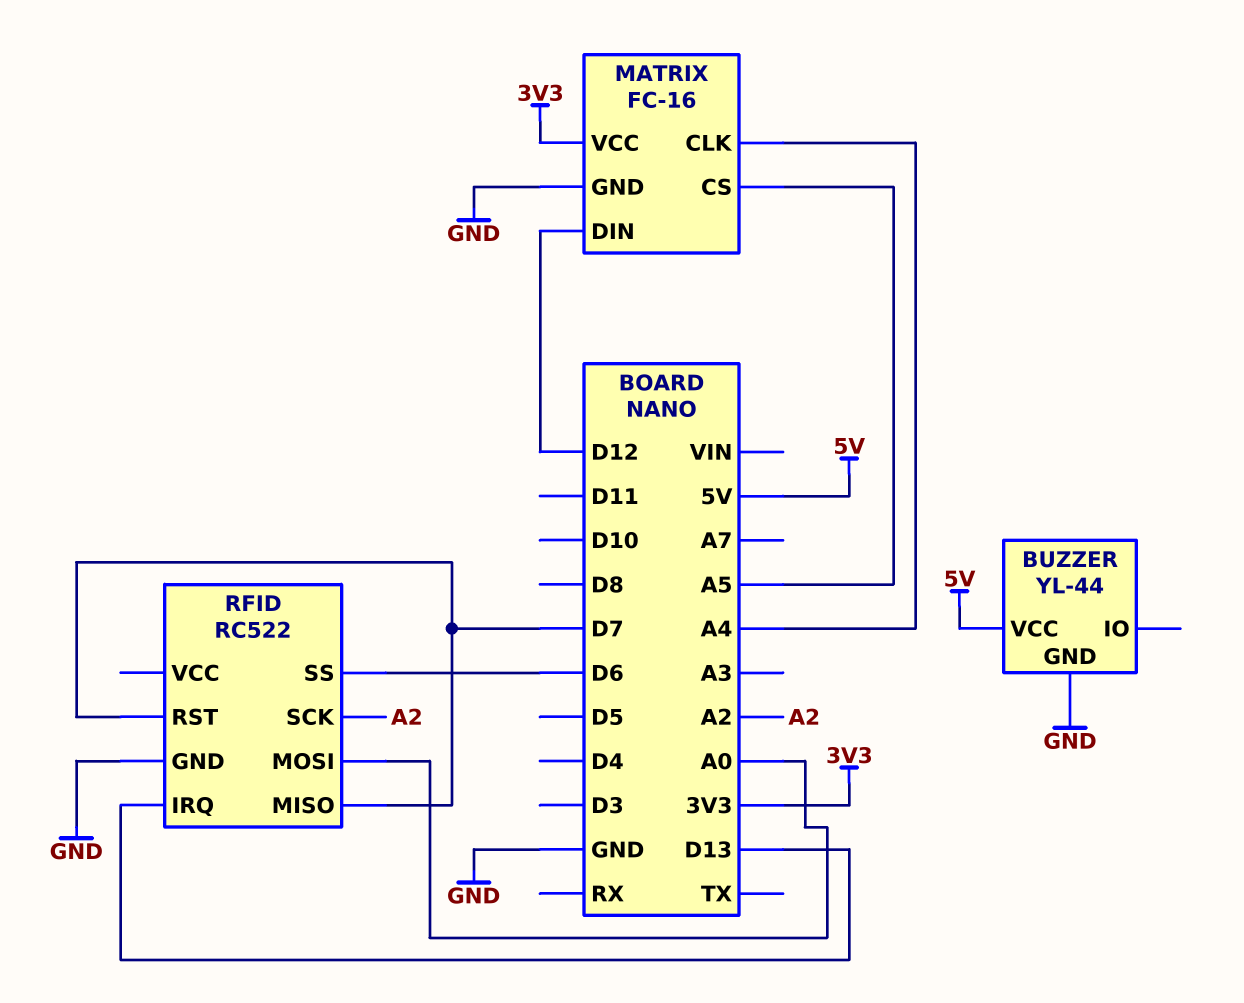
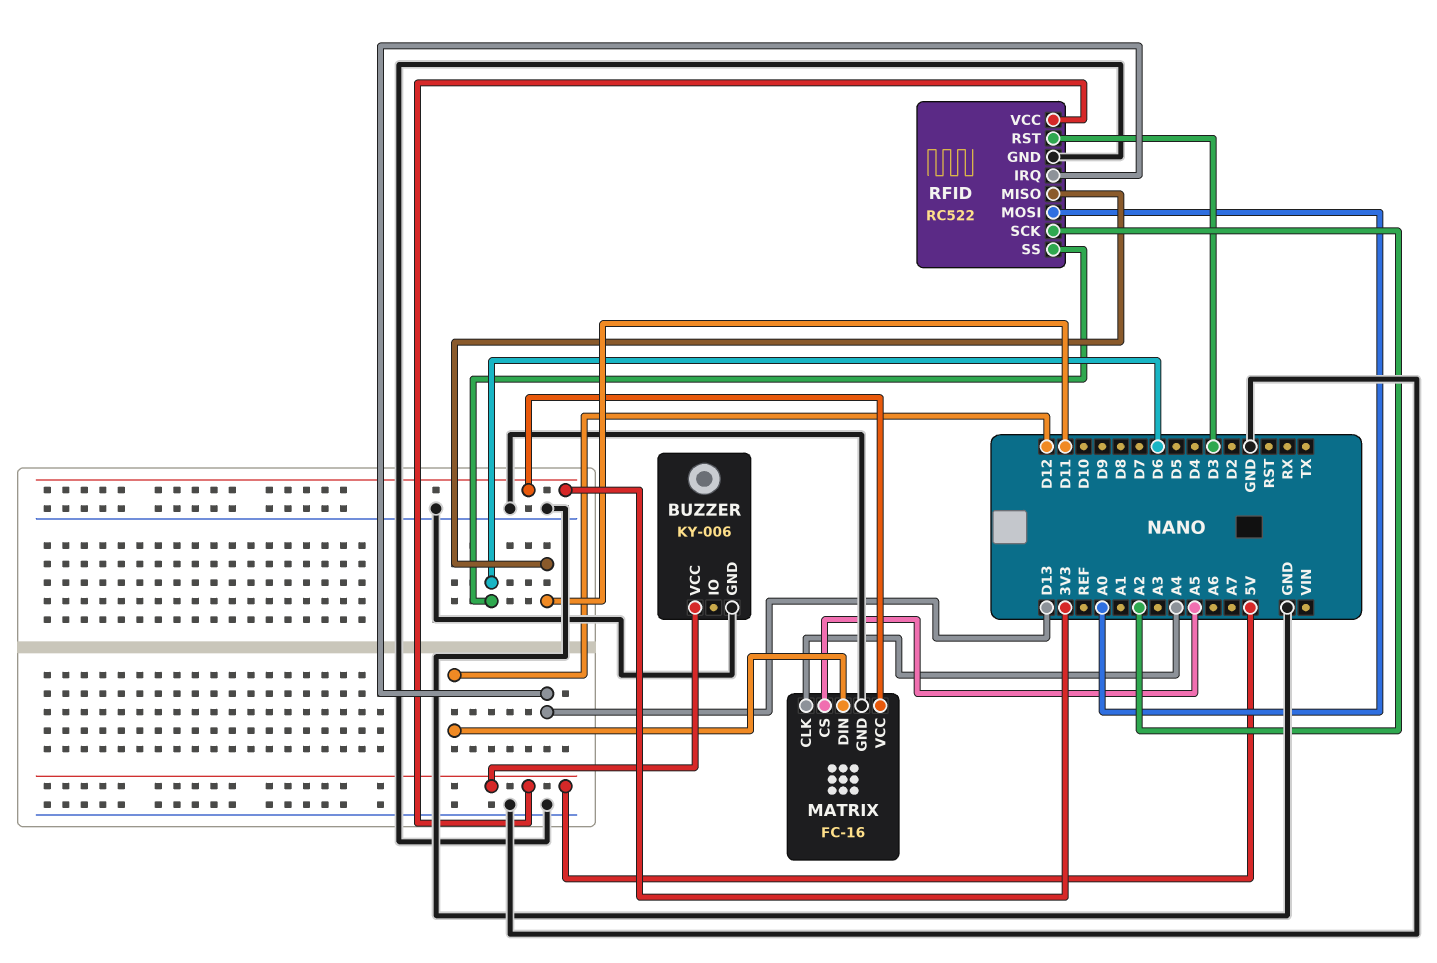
BUZZER: YL-44 -> KY-006
RFID pin MISO: D7 -> D11
RFID pin RST: D7 -> D3
RFID pin VCC: none -> 5V

